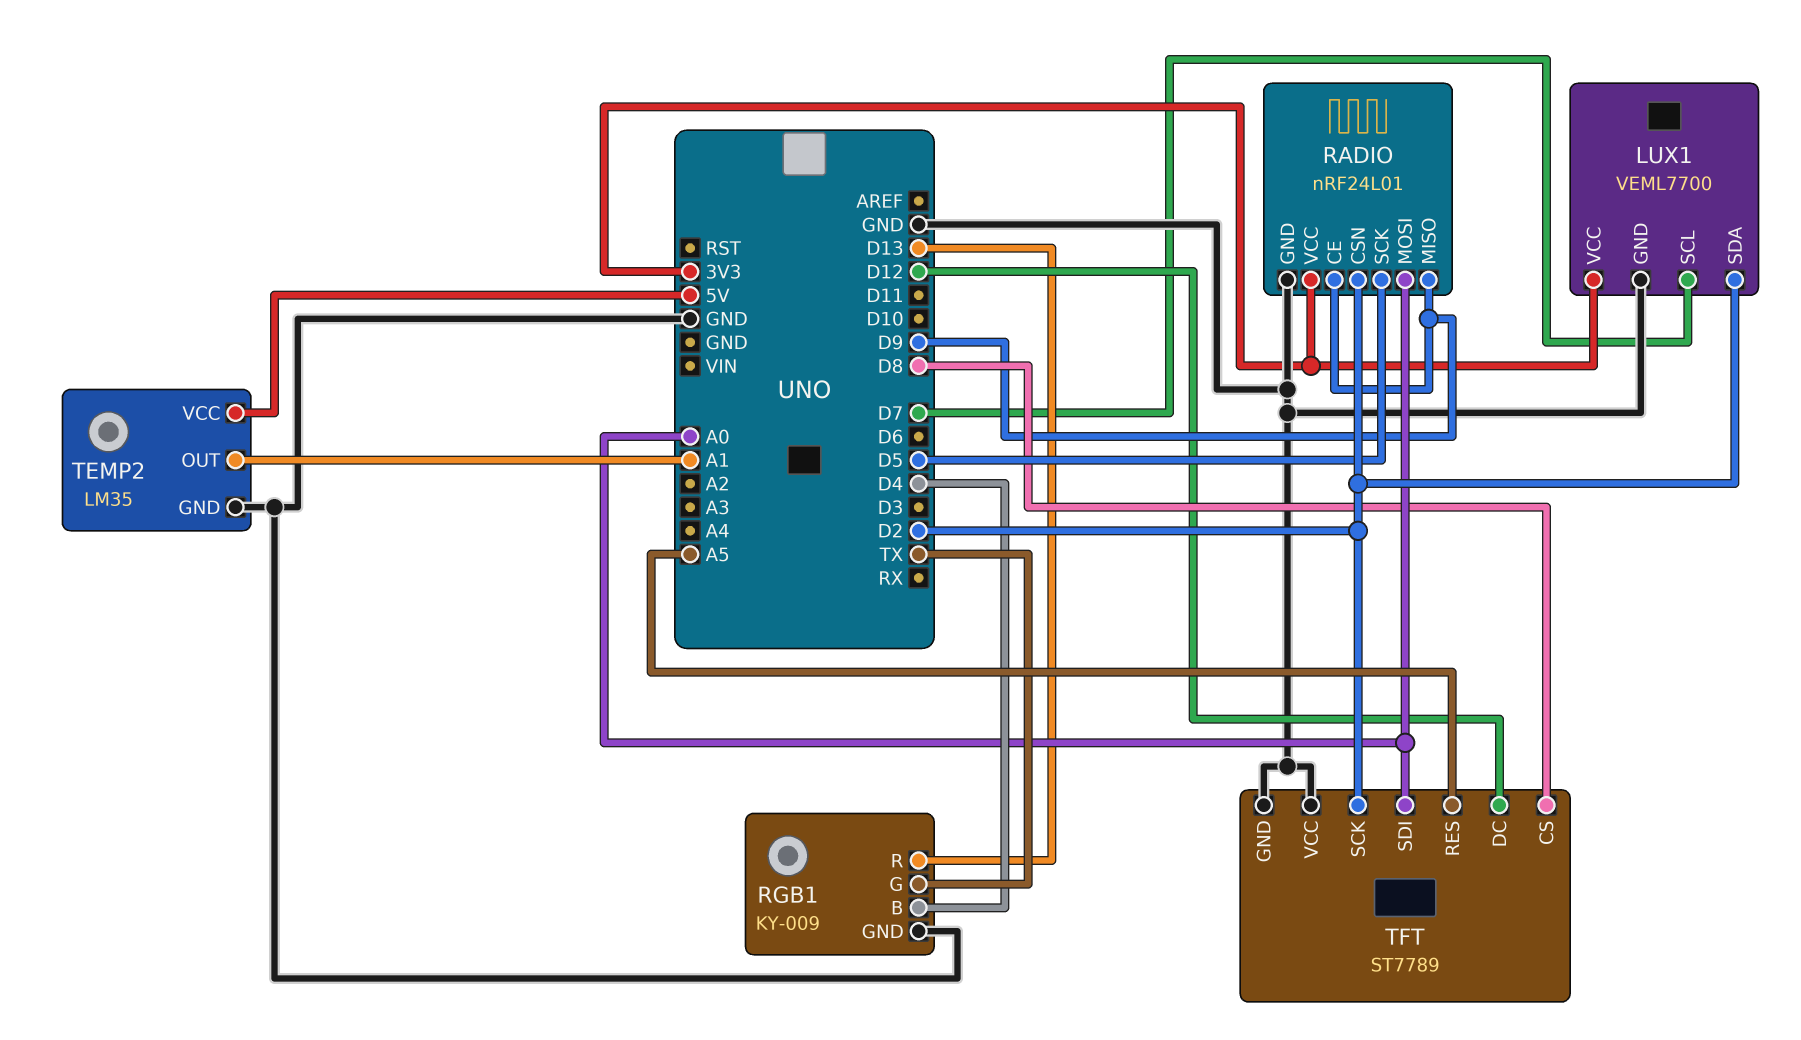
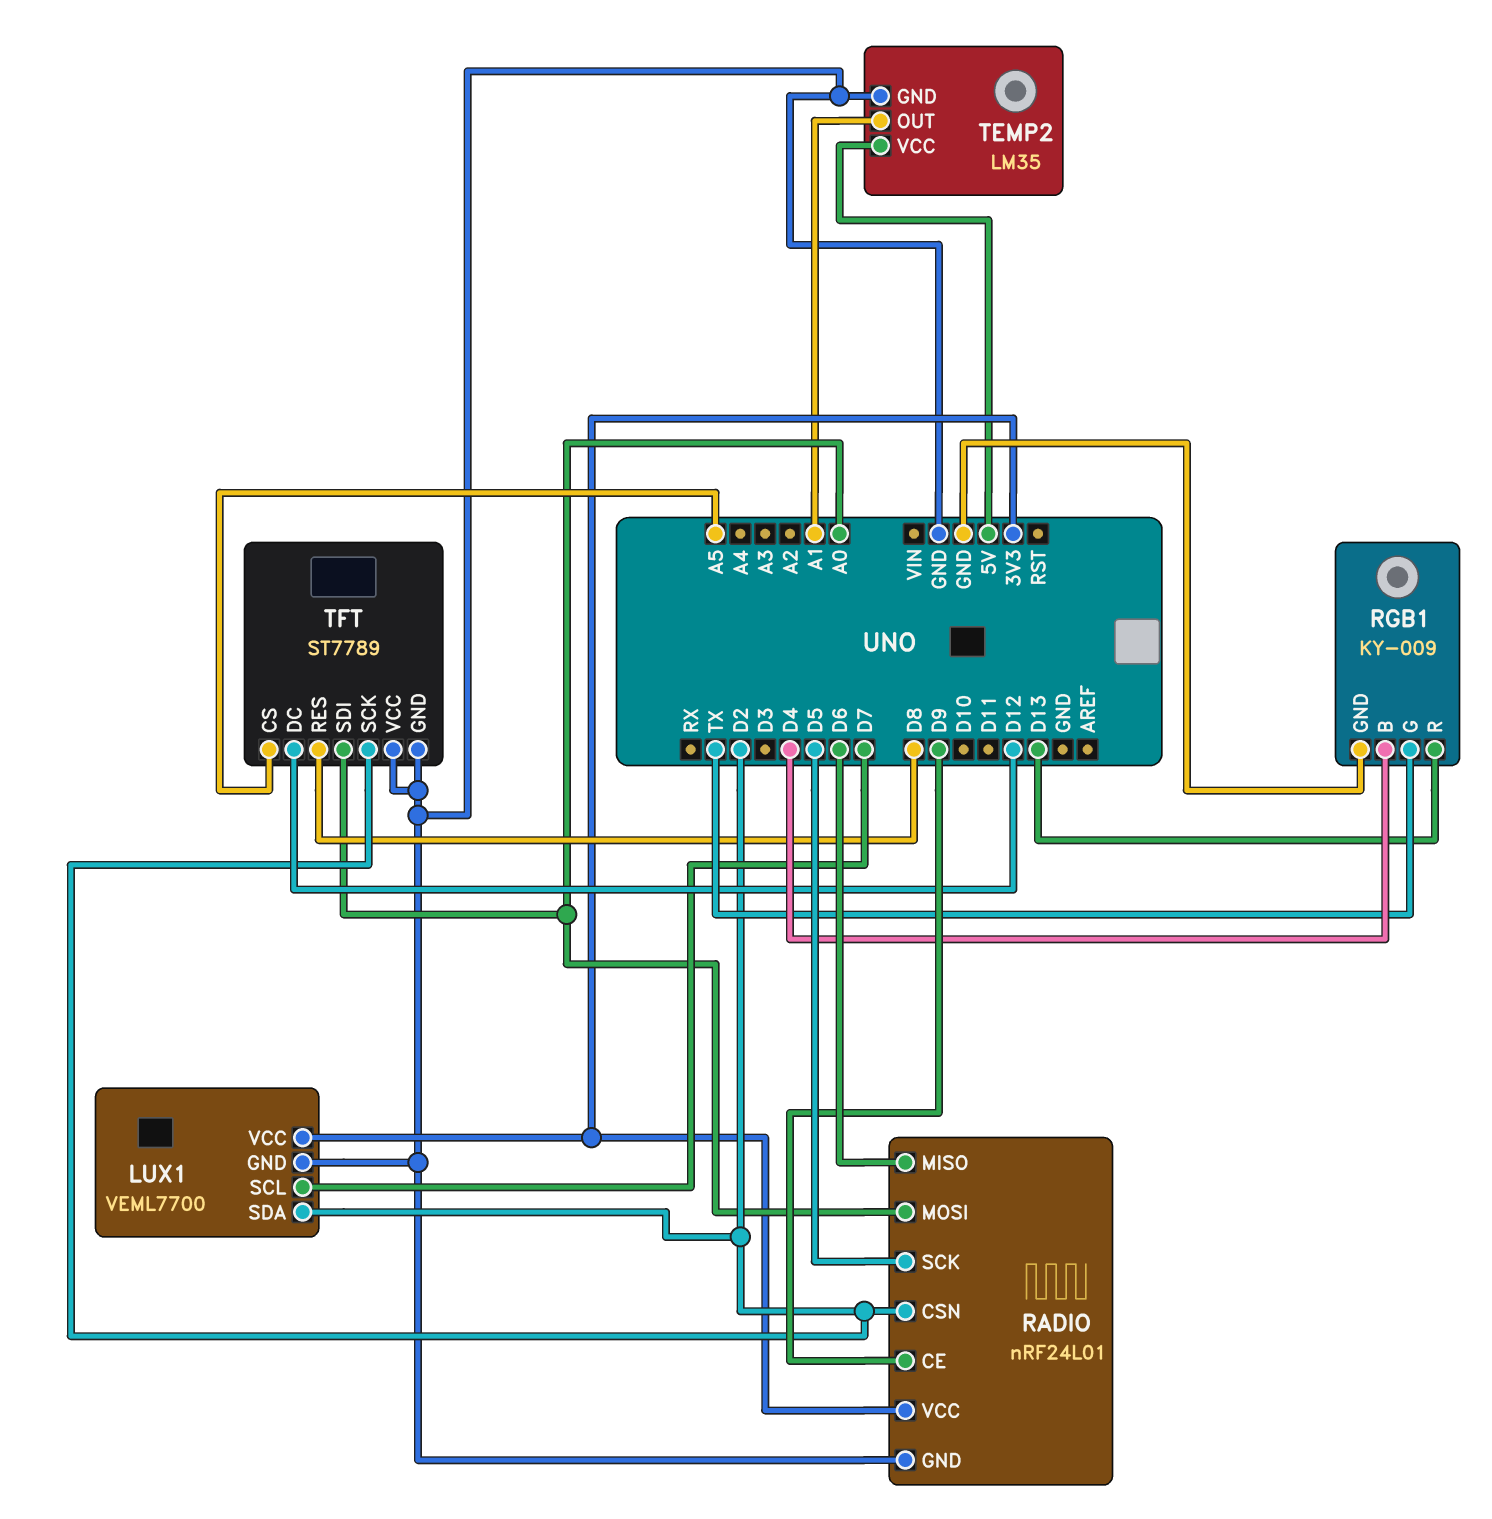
RADIO pin MISO: D9 -> D6
TFT pin CS: D8 -> A5
TFT pin RES: A5 -> D8

